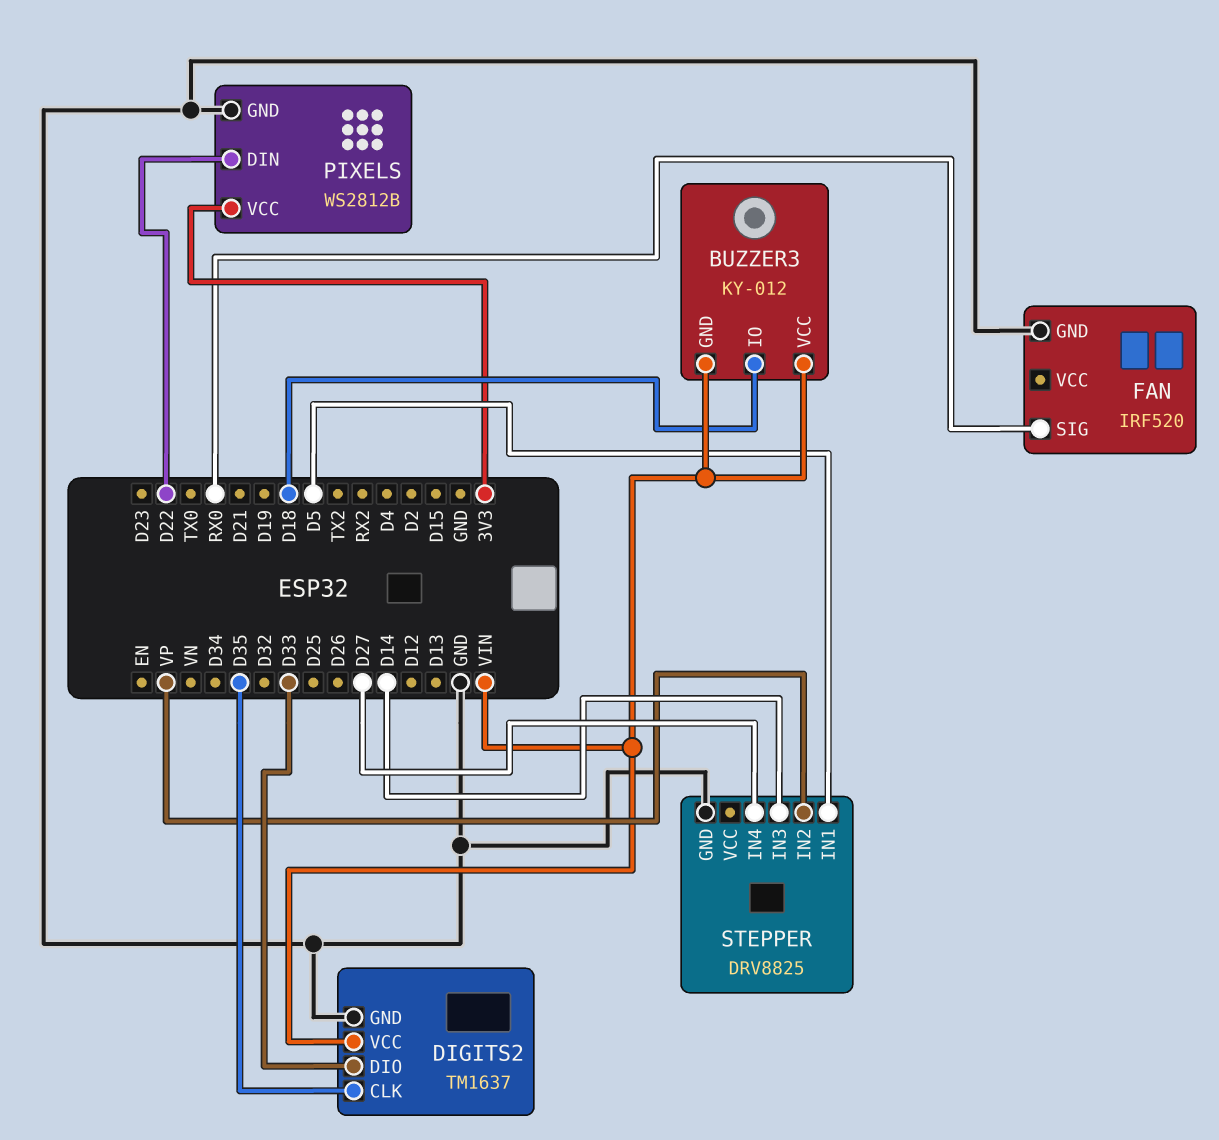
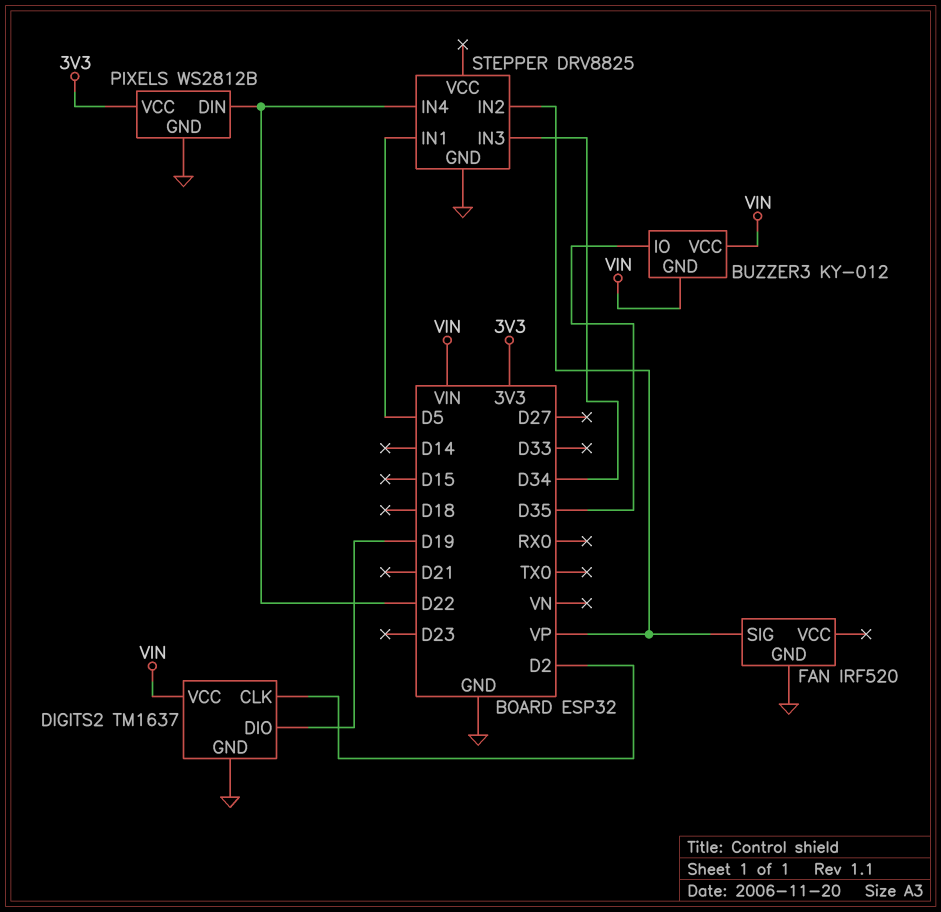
BUZZER3 pin IO: D18 -> D35
DIGITS2 pin CLK: D35 -> D2
DIGITS2 pin DIO: D33 -> D19
FAN pin SIG: RX0 -> VP
STEPPER pin IN3: D14 -> D34
STEPPER pin IN4: D27 -> D22

